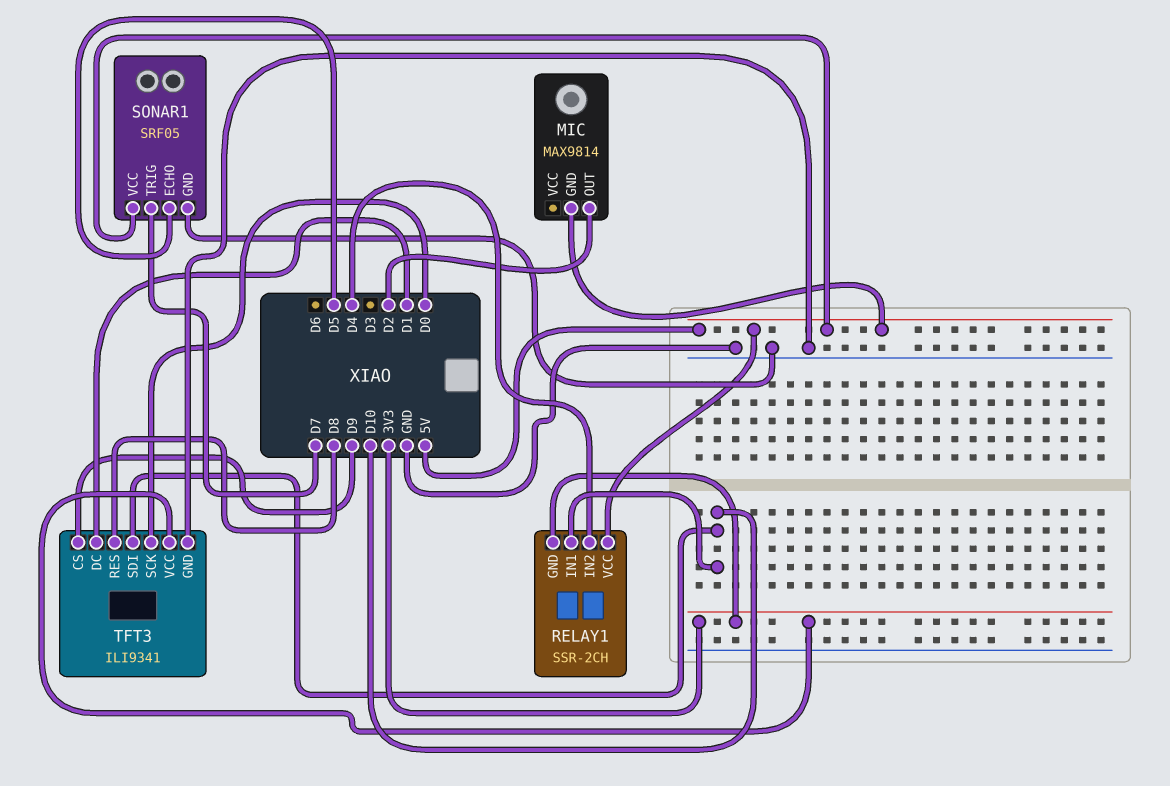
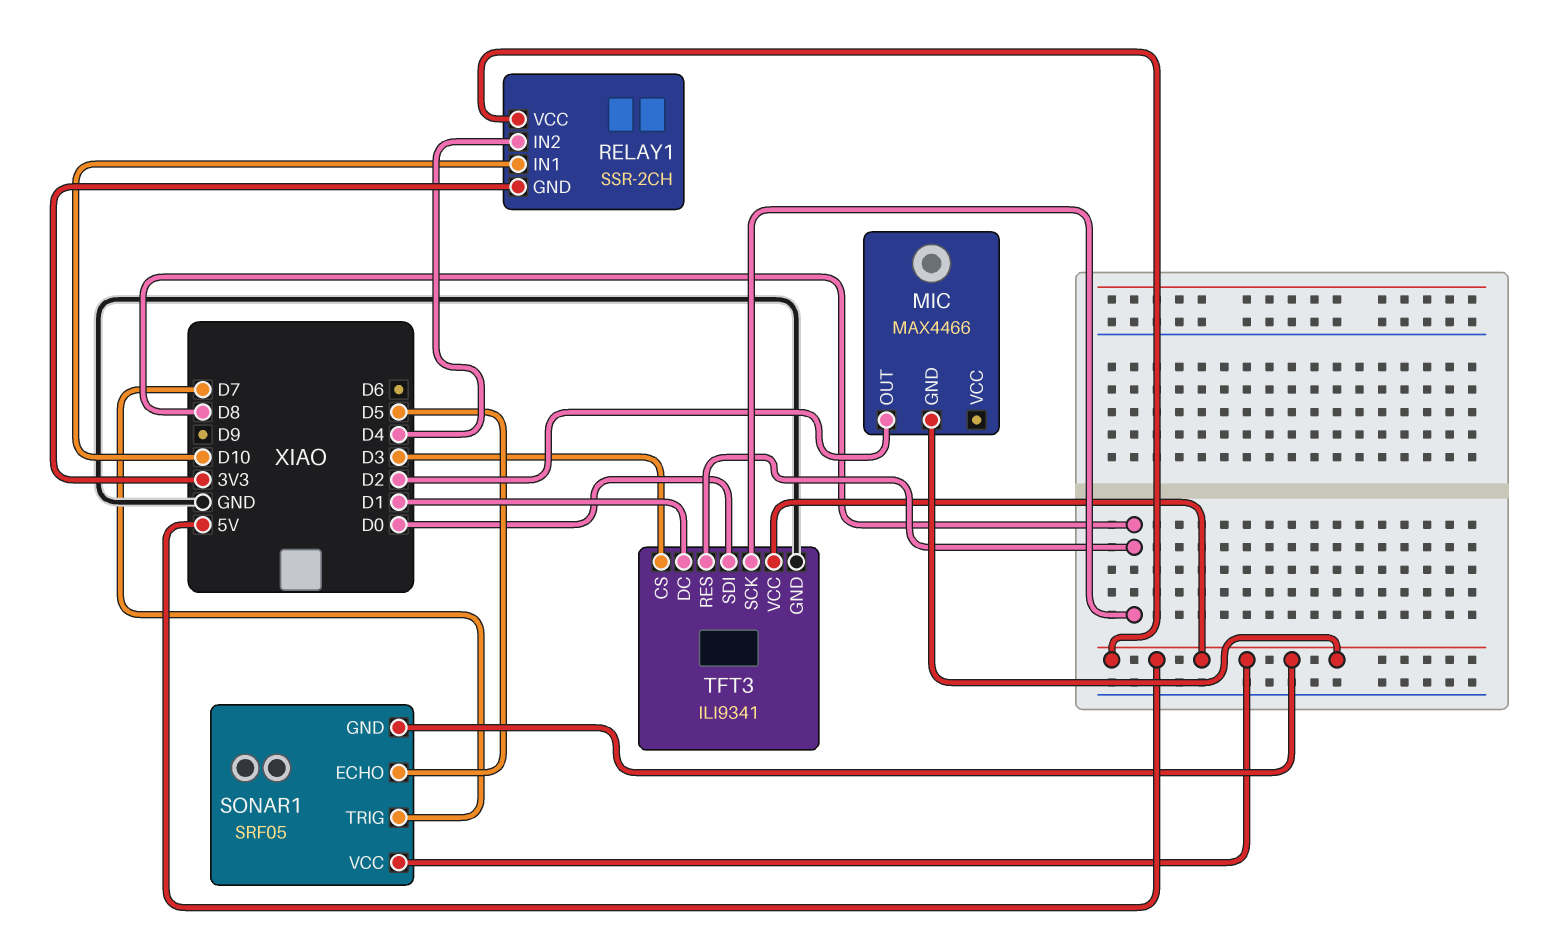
MIC: MAX9814 -> MAX4466
SONAR1 pin GND: GND -> 5V
TFT3 pin CS: D9 -> D3
TFT3 pin SCK: D0 -> D8
TFT3 pin SDI: D10 -> D0
TFT3 pin VCC: 3V3 -> 5V

